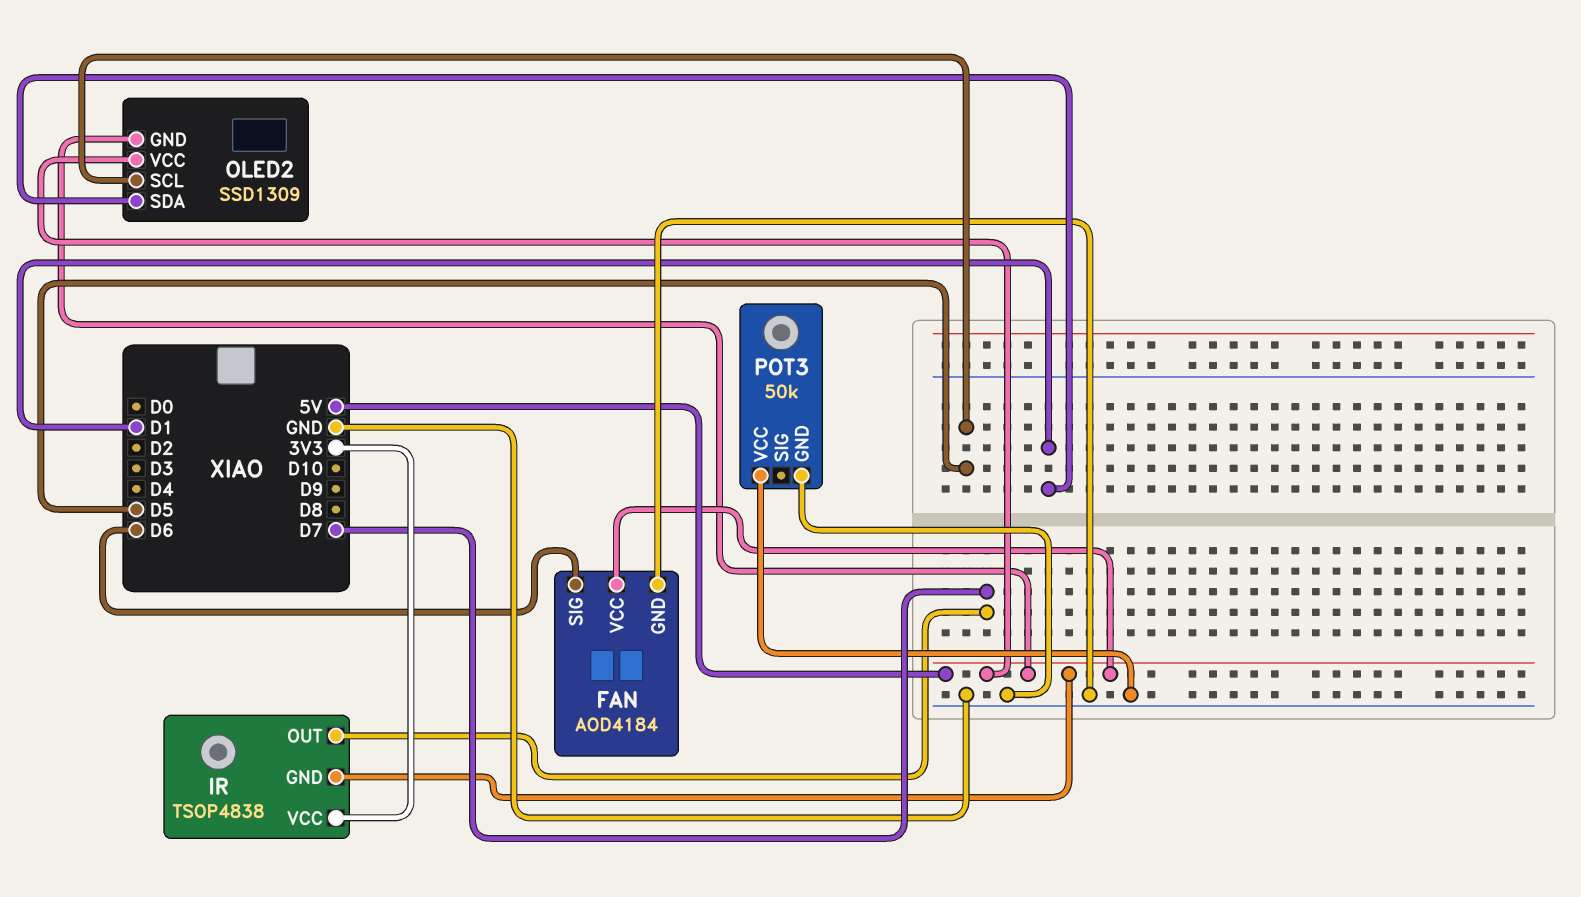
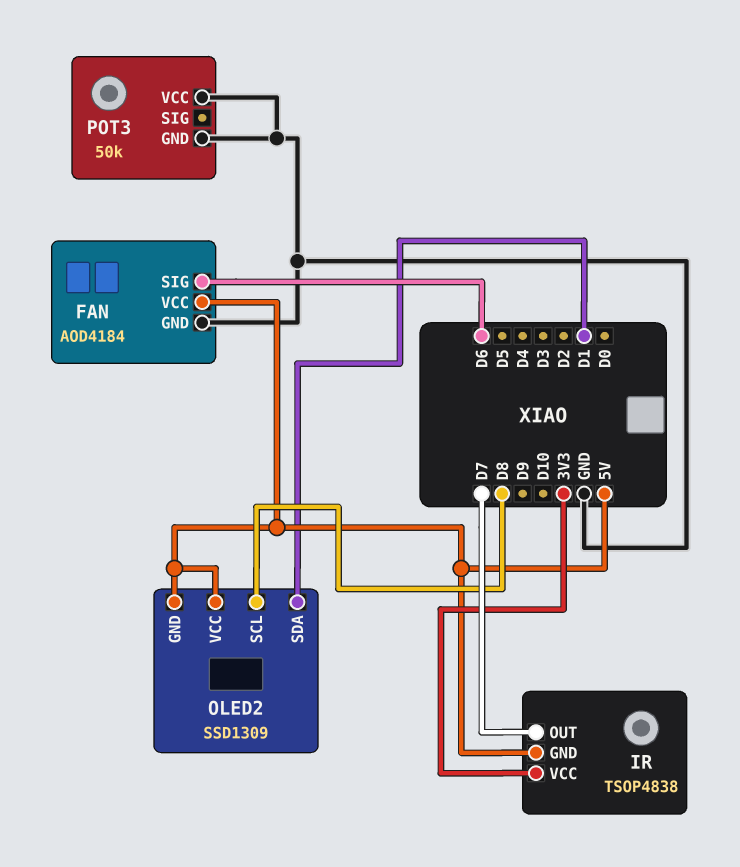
OLED2 pin SCL: D5 -> D8

